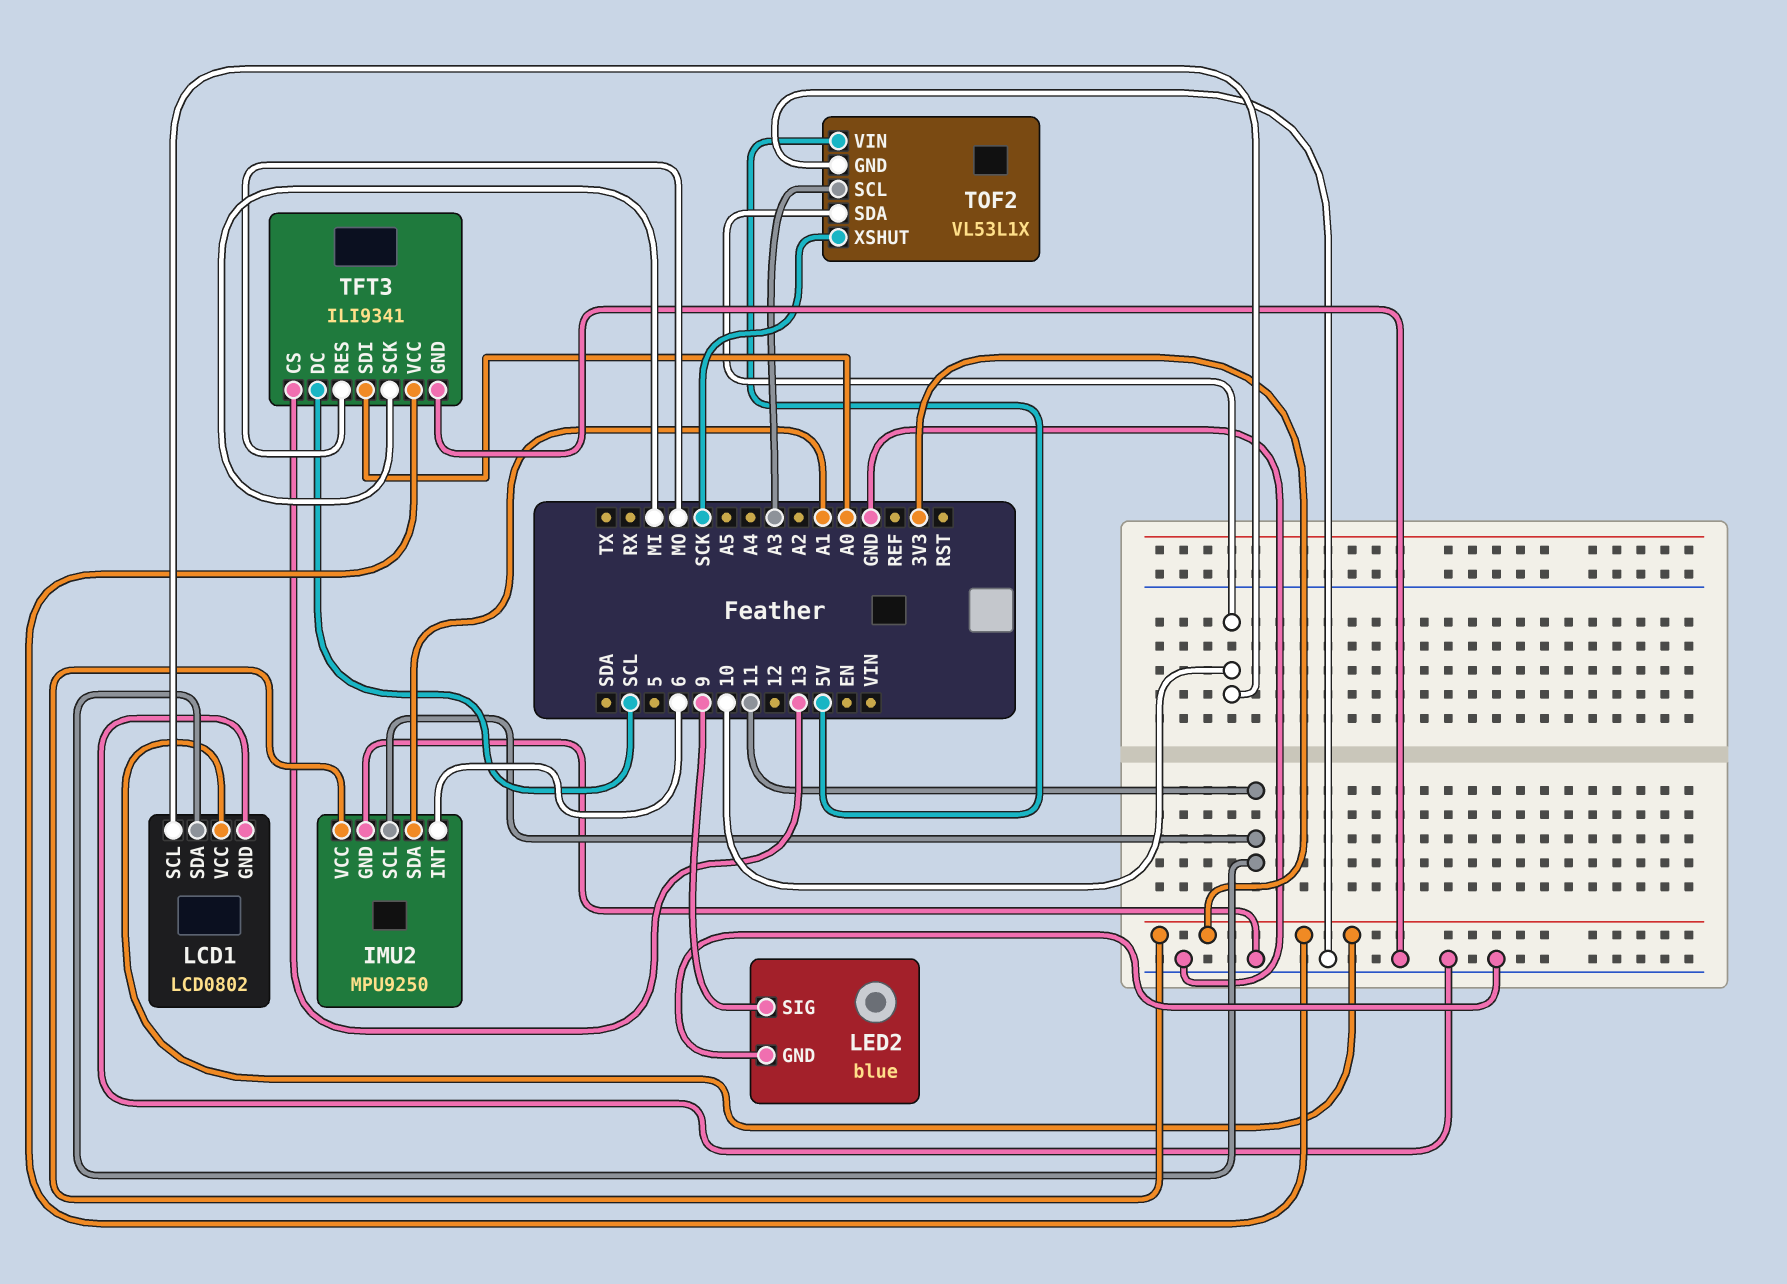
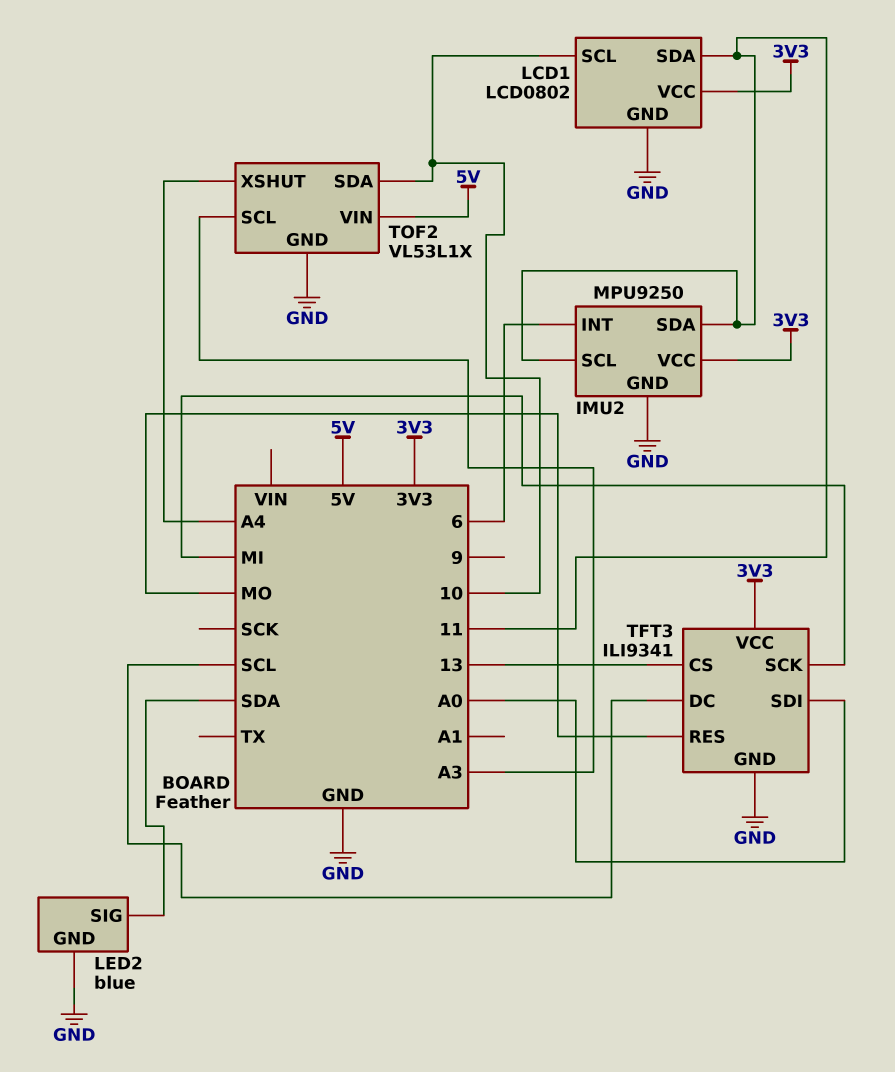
IMU2 pin SDA: A1 -> 11
LED2 pin SIG: 9 -> SDA
TOF2 pin XSHUT: SCK -> A4

